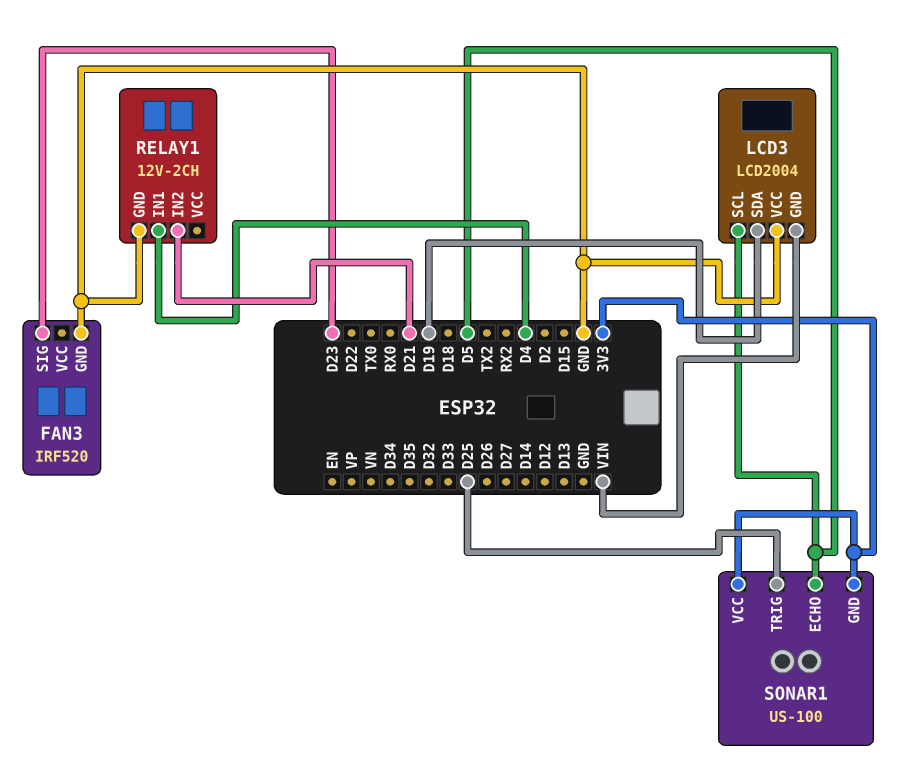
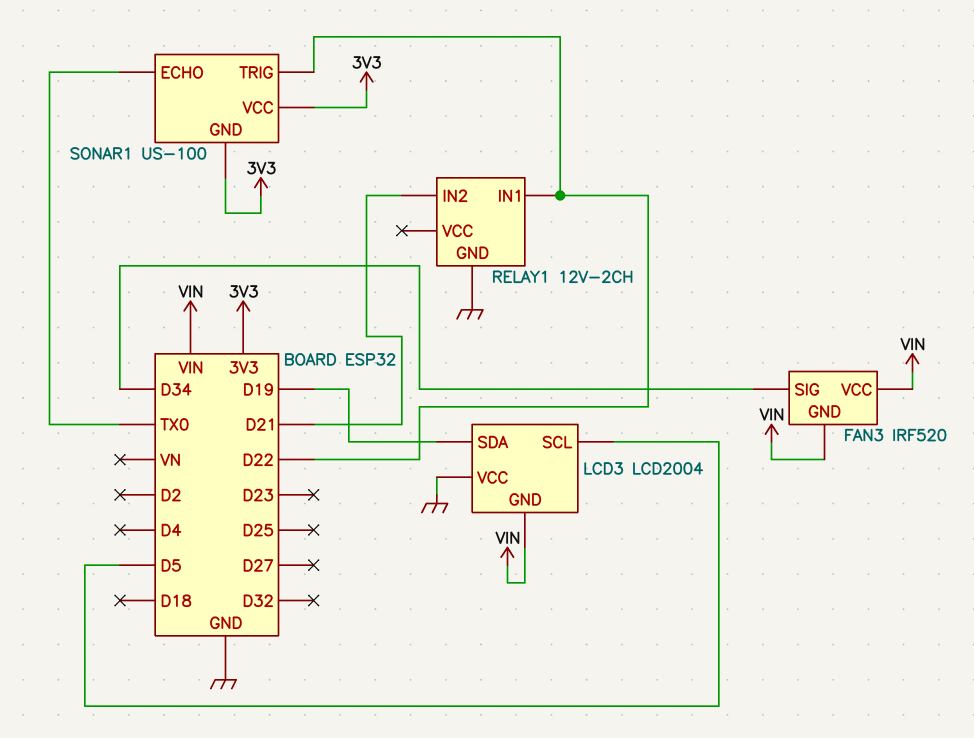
FAN3 pin GND: GND -> VIN
FAN3 pin SIG: D23 -> D34
FAN3 pin VCC: none -> VIN
RELAY1 pin IN1: D4 -> D22
SONAR1 pin ECHO: D5 -> TX0
SONAR1 pin TRIG: D25 -> D22

